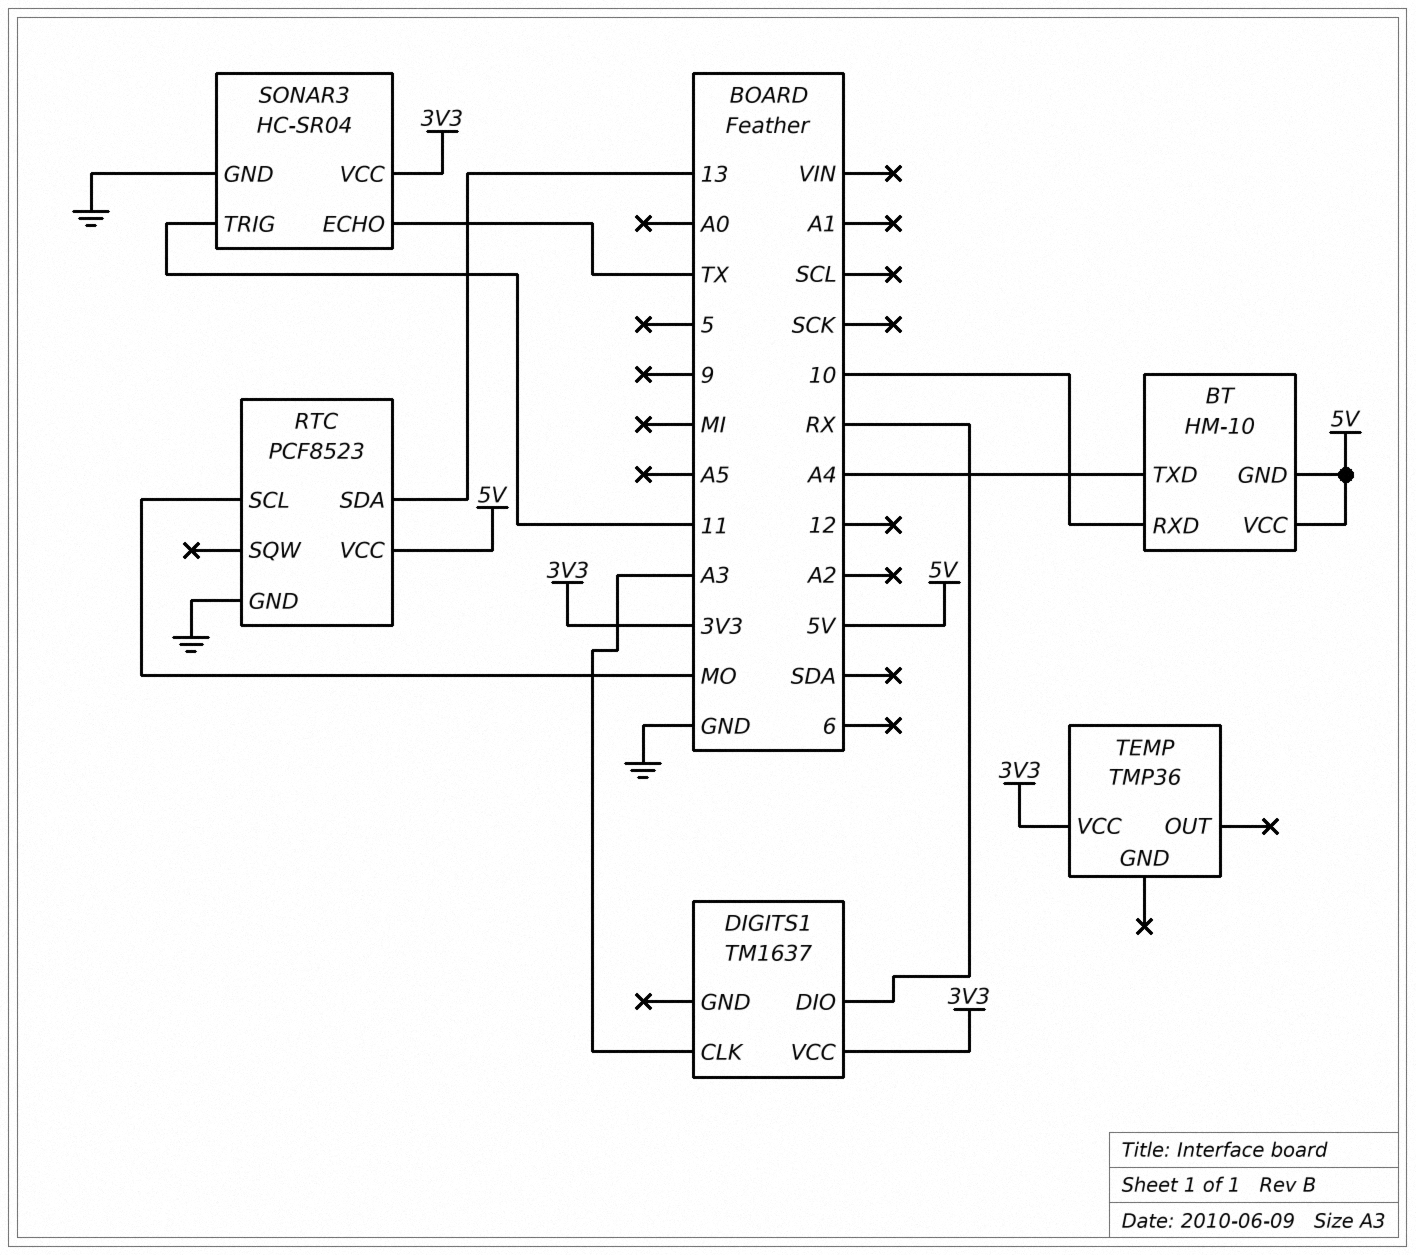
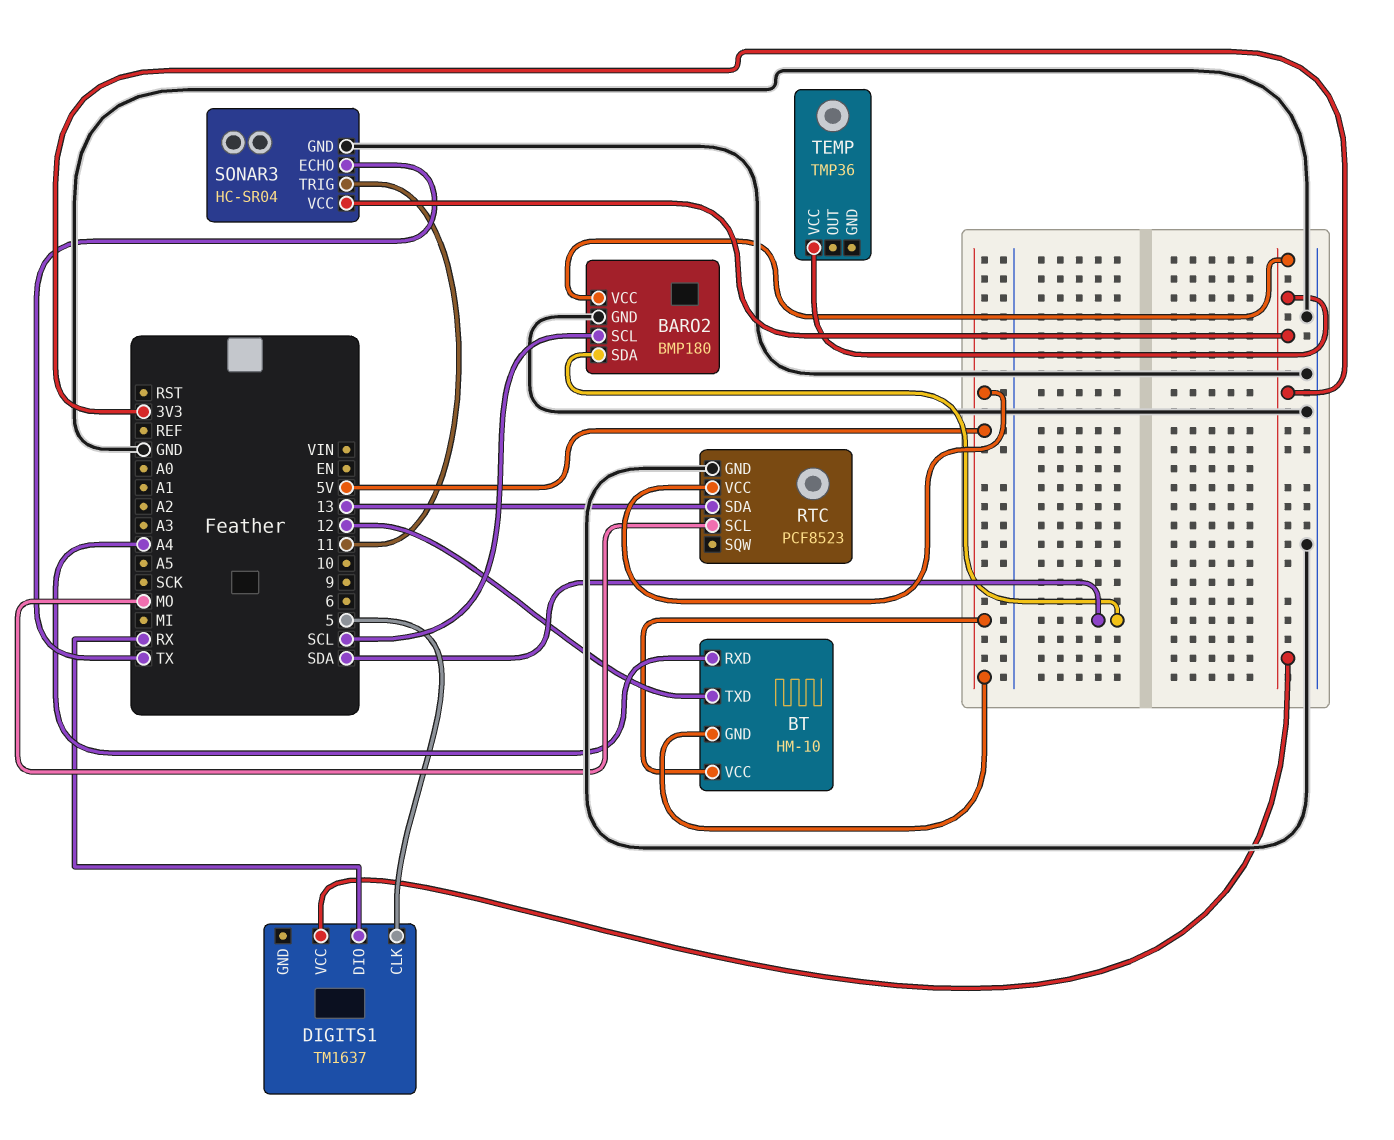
BARO2: none -> BMP180
BARO2 pin GND: none -> GND
BARO2 pin SCL: none -> SCL
BARO2 pin SDA: none -> SDA
BARO2 pin VCC: none -> 3V3
BT pin RXD: 10 -> A4
BT pin TXD: A4 -> 12
DIGITS1 pin CLK: A3 -> 5

